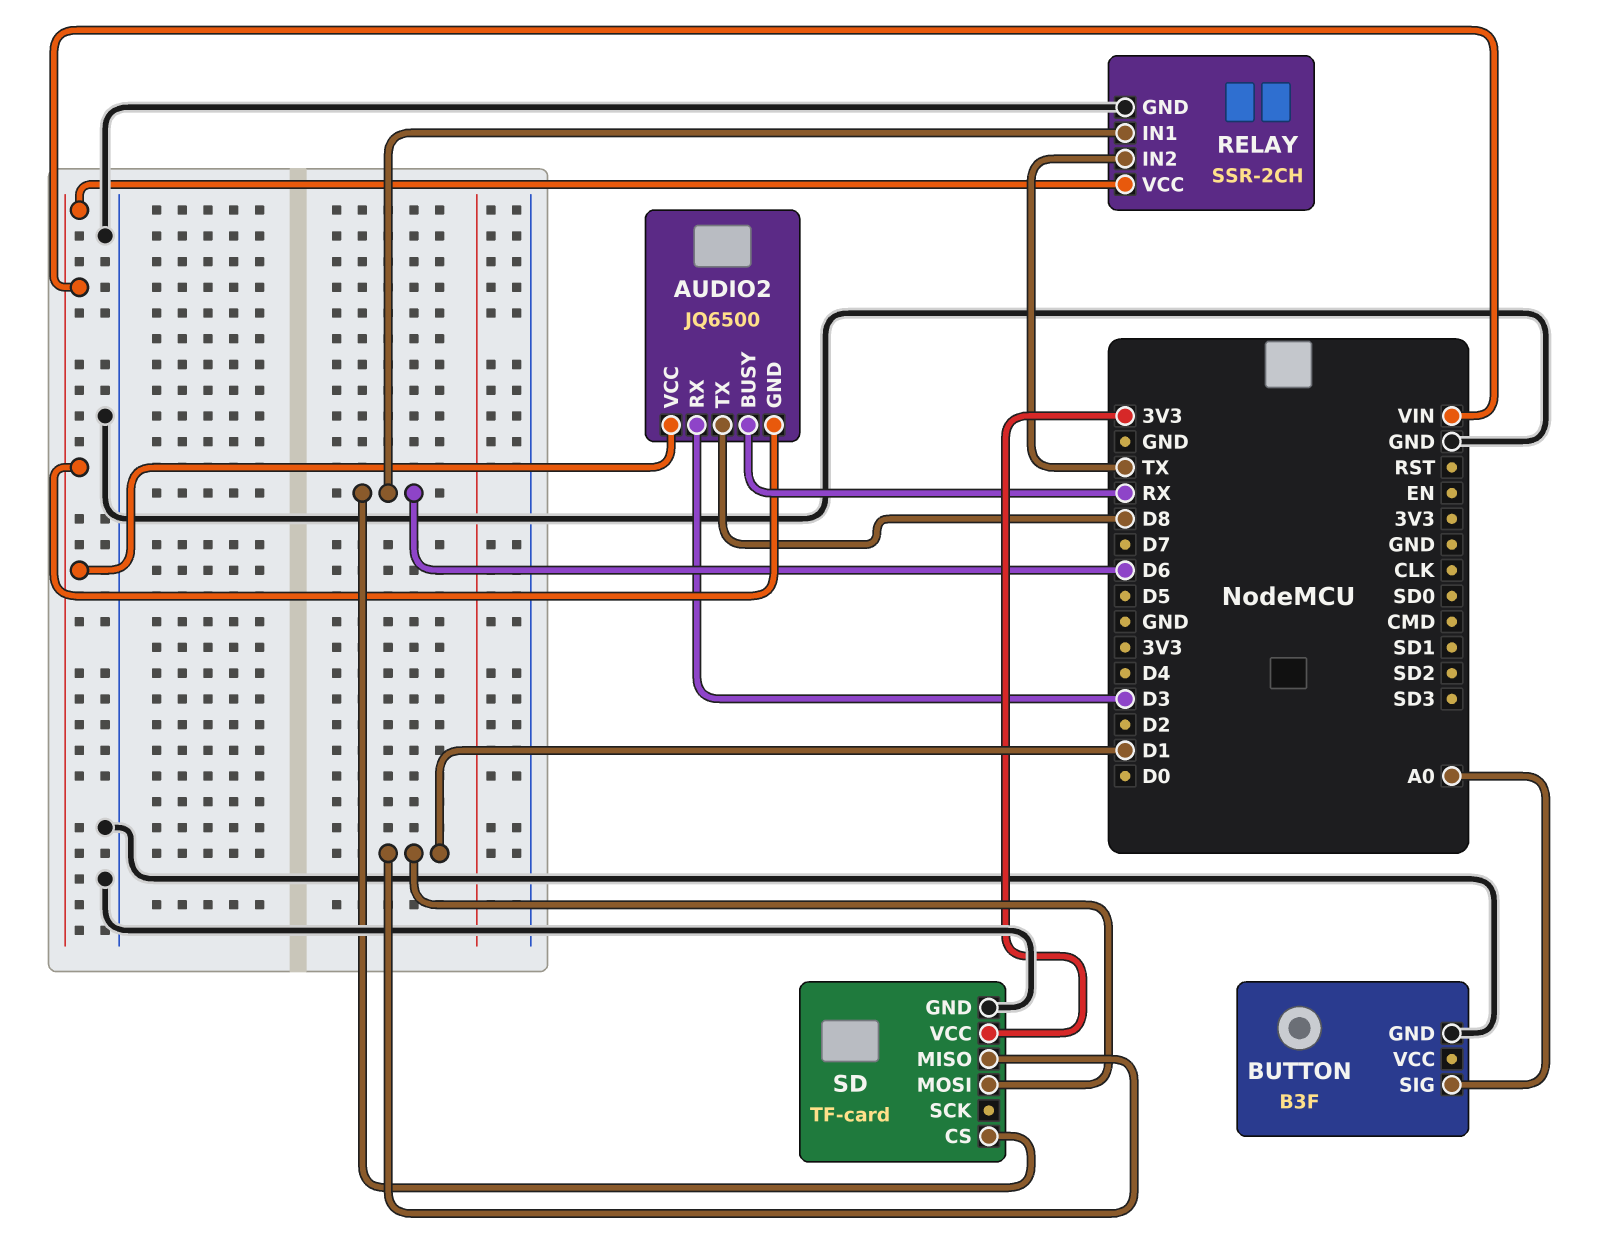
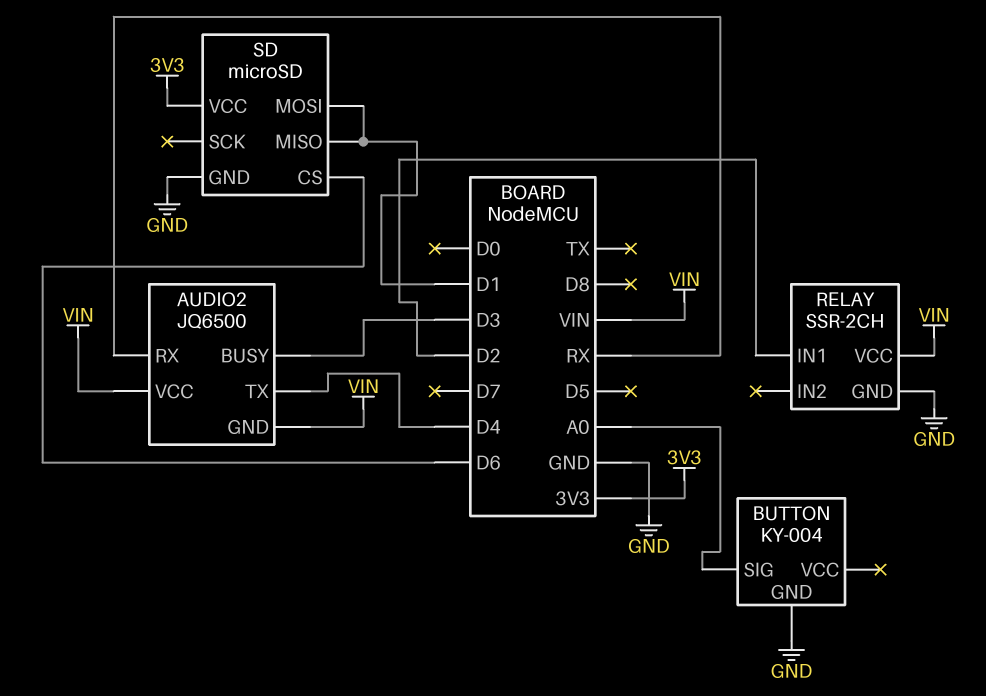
AUDIO2 pin BUSY: RX -> D3
AUDIO2 pin RX: D3 -> RX
AUDIO2 pin TX: D8 -> D4
BUTTON: B3F -> KY-004
RELAY pin IN1: D6 -> D2
RELAY pin IN2: TX -> none
SD: TF-card -> microSD

